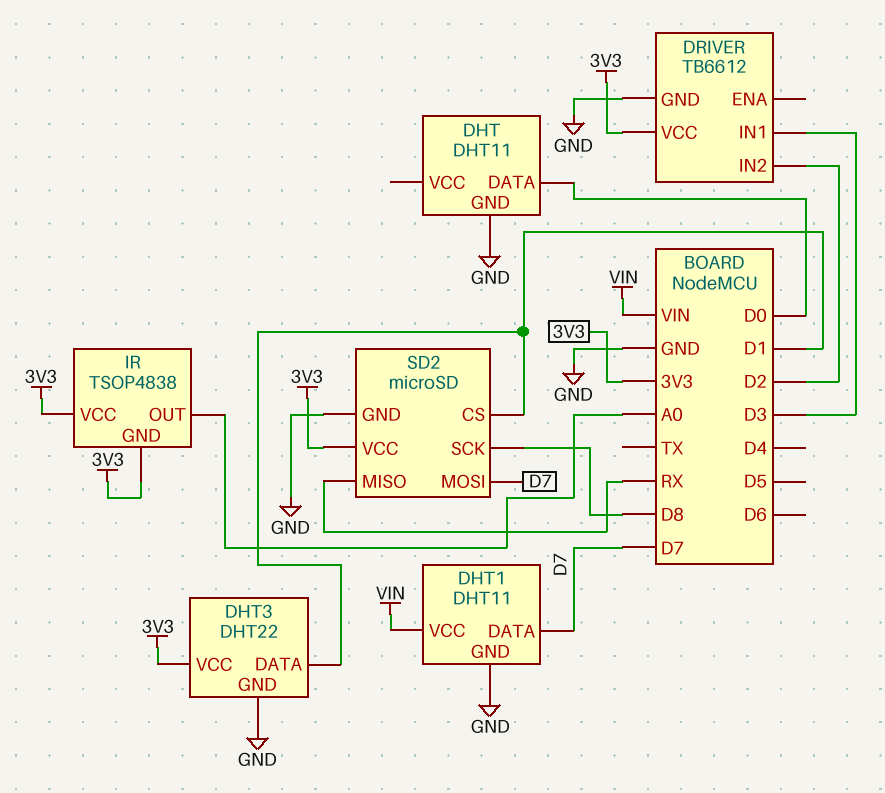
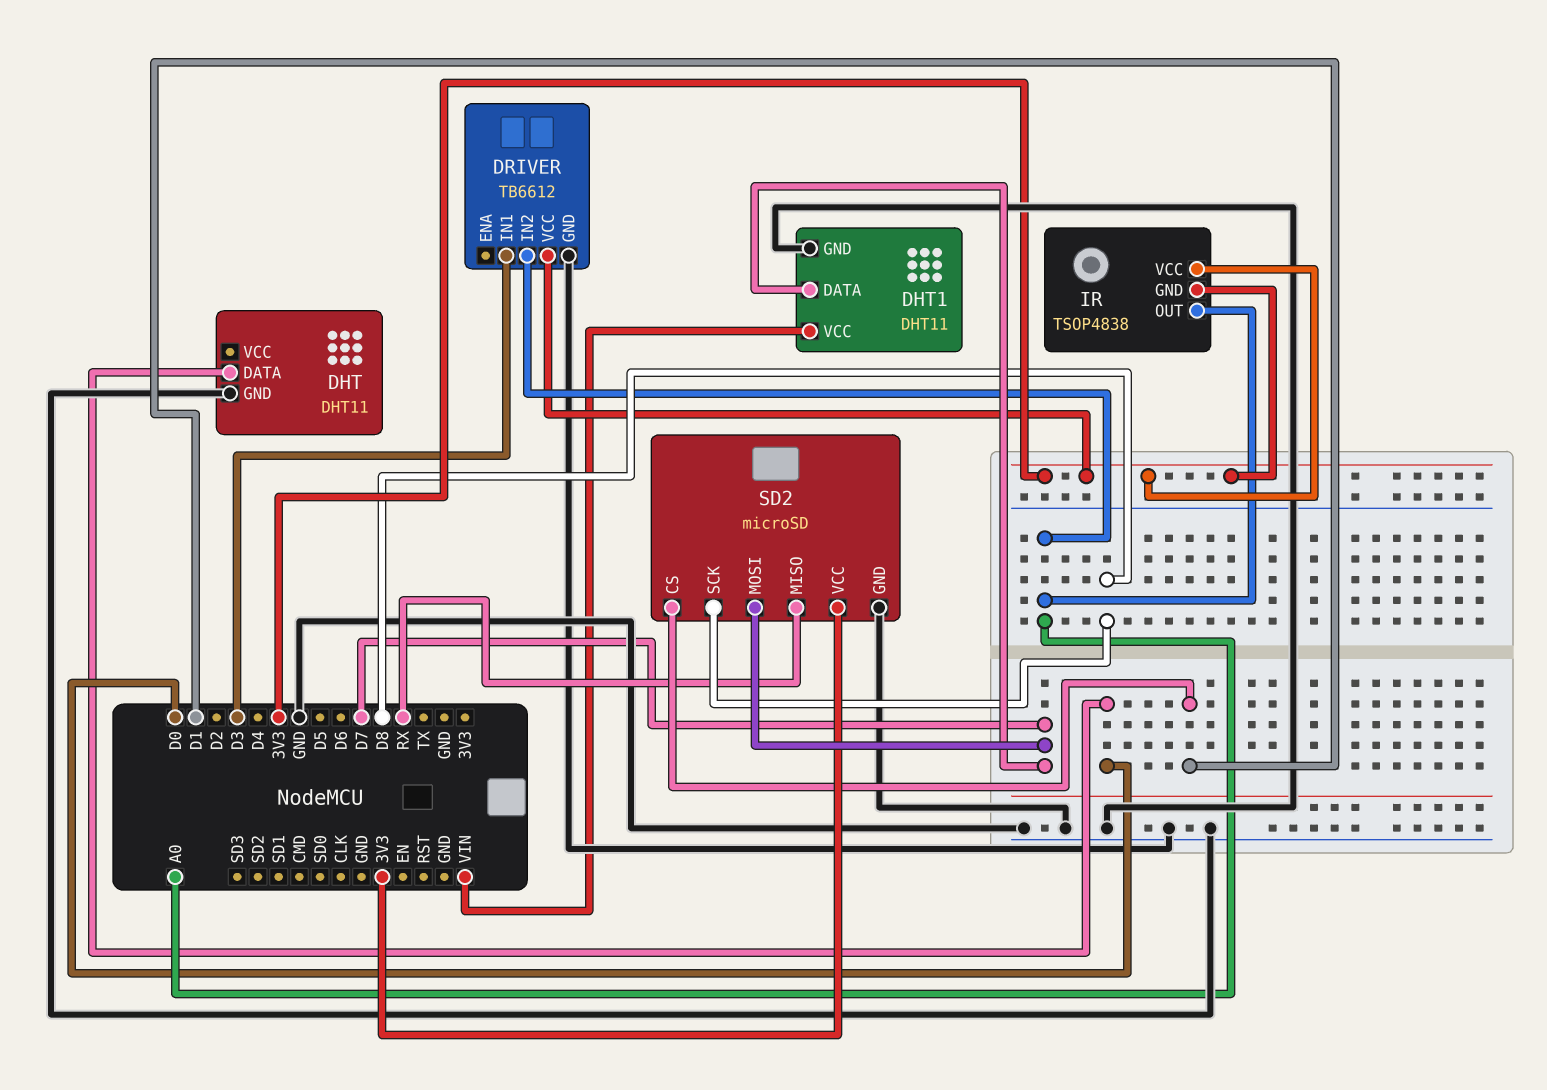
DHT3: DHT22 -> none
DHT3 pin DATA: D1 -> none
DHT3 pin GND: GND -> none
DHT3 pin VCC: 3V3 -> none
DRIVER pin IN2: D2 -> A0

